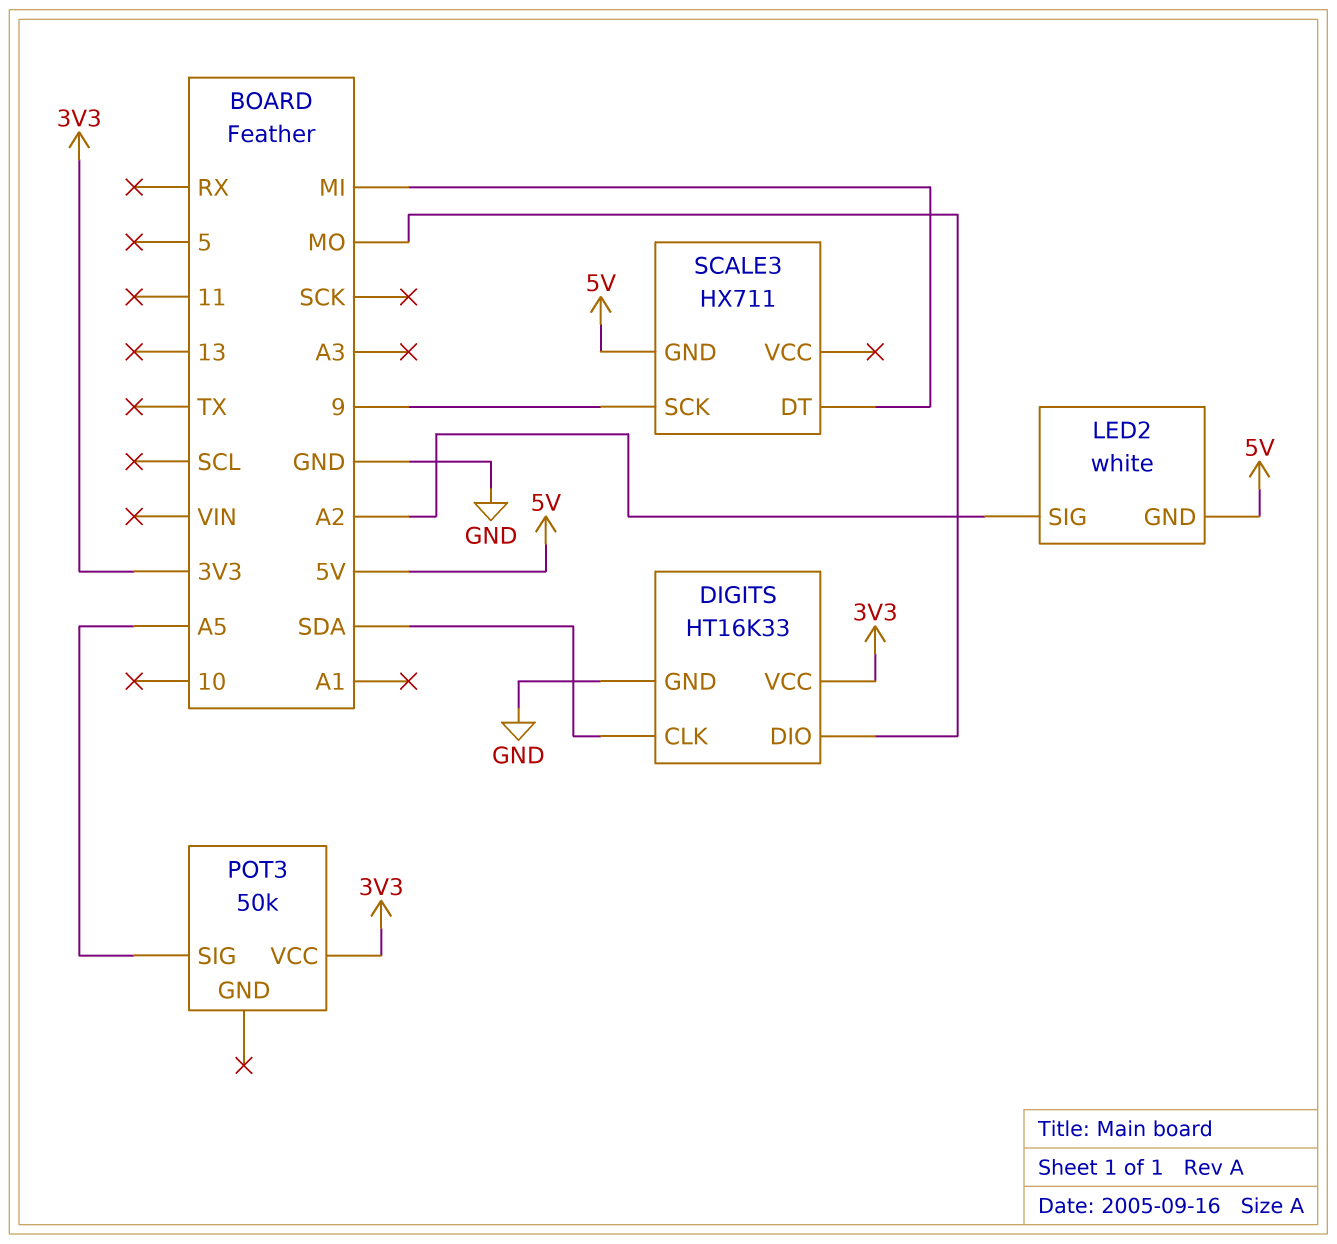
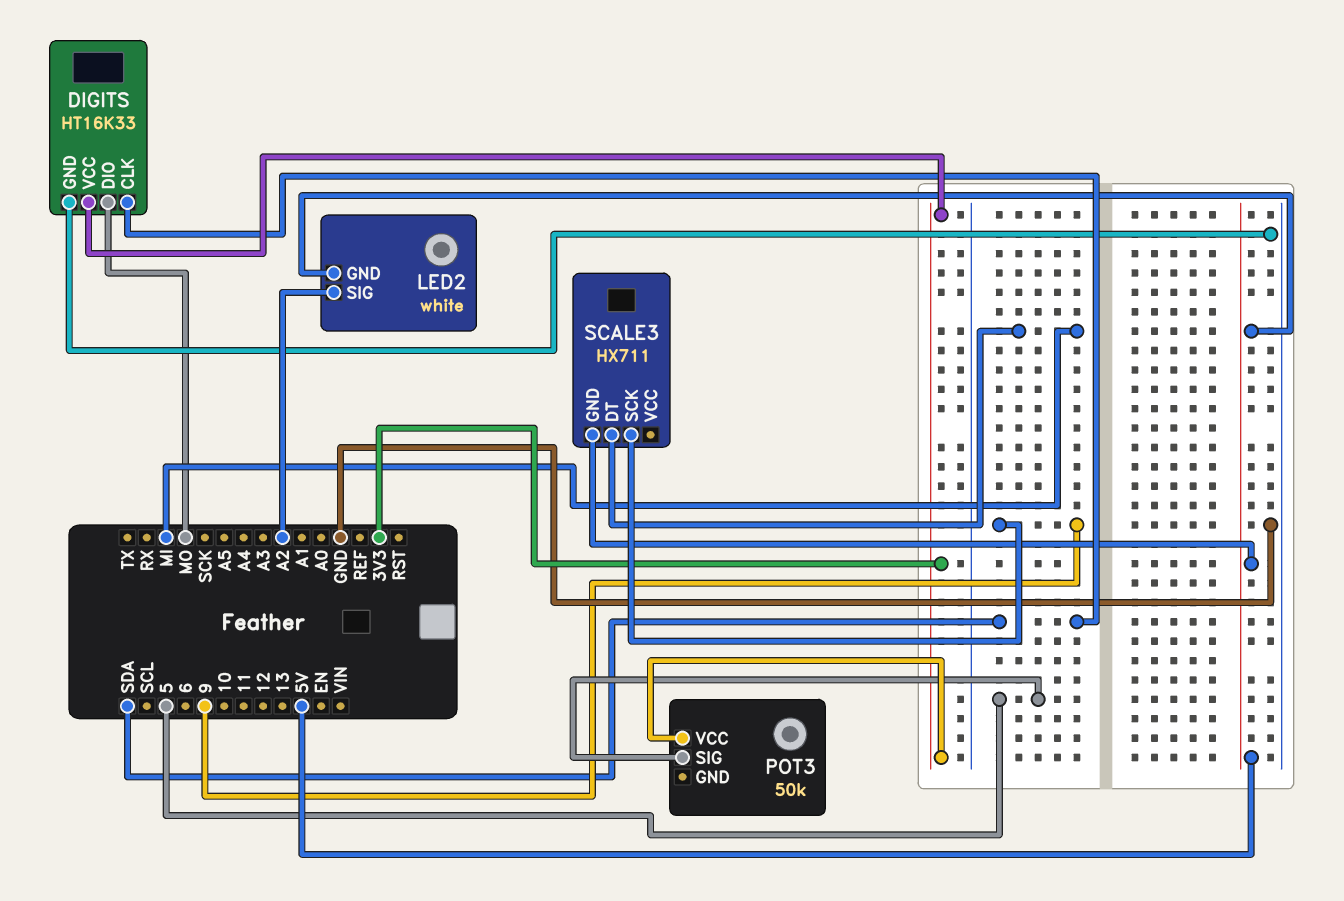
POT3 pin SIG: A5 -> 5

